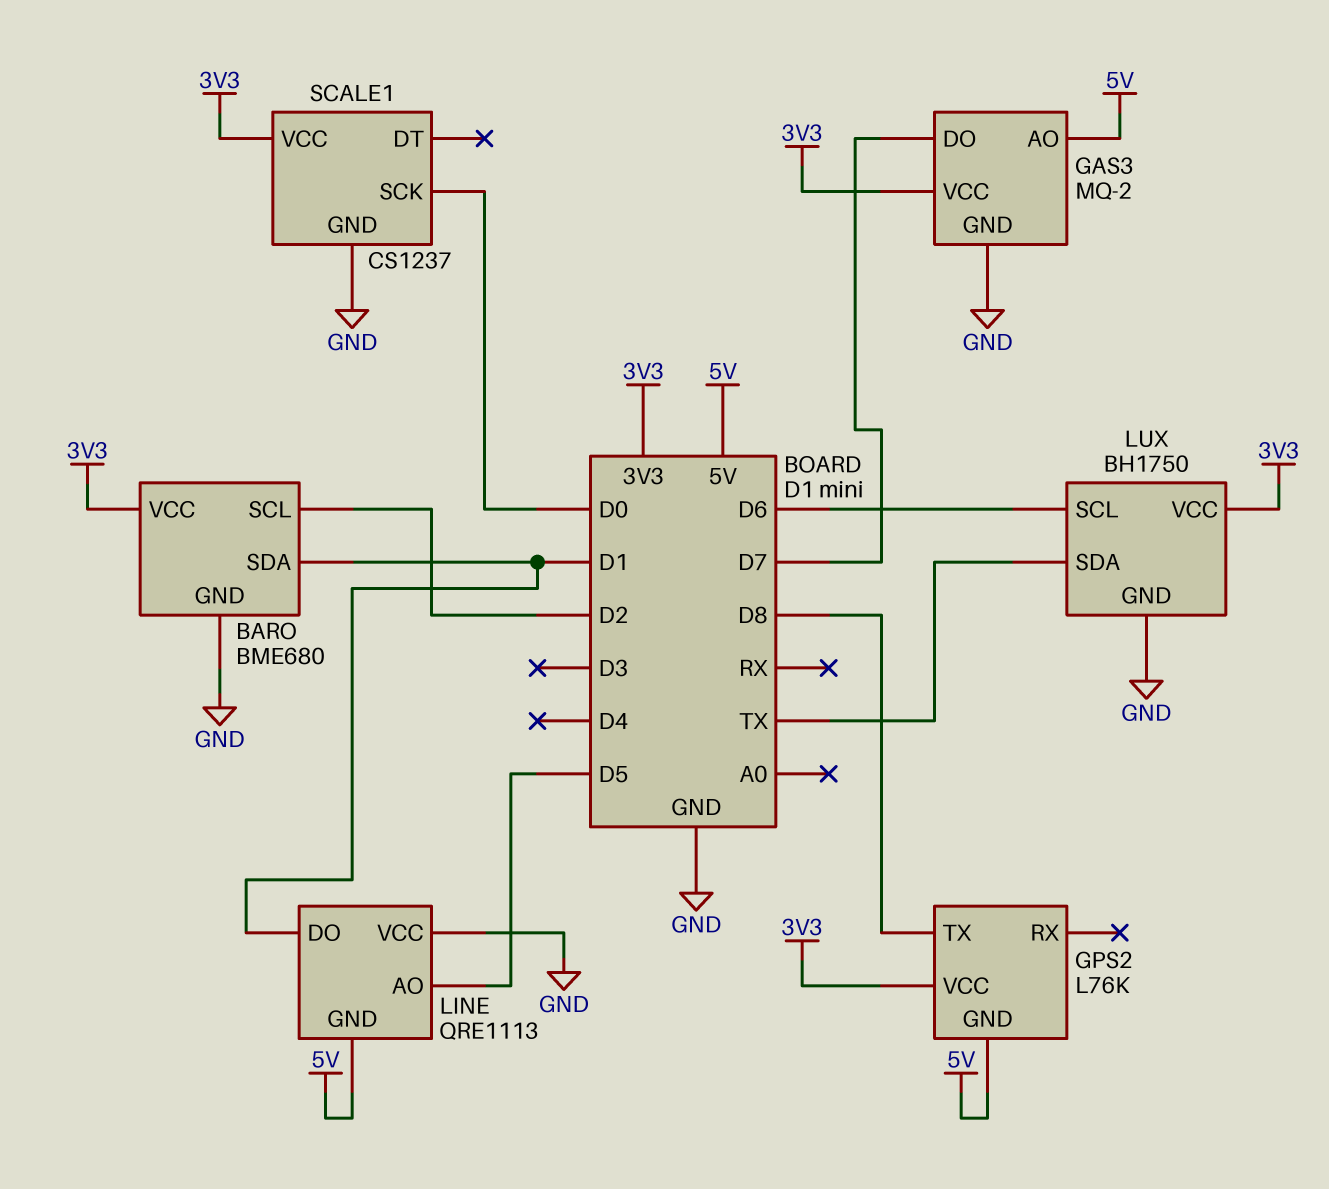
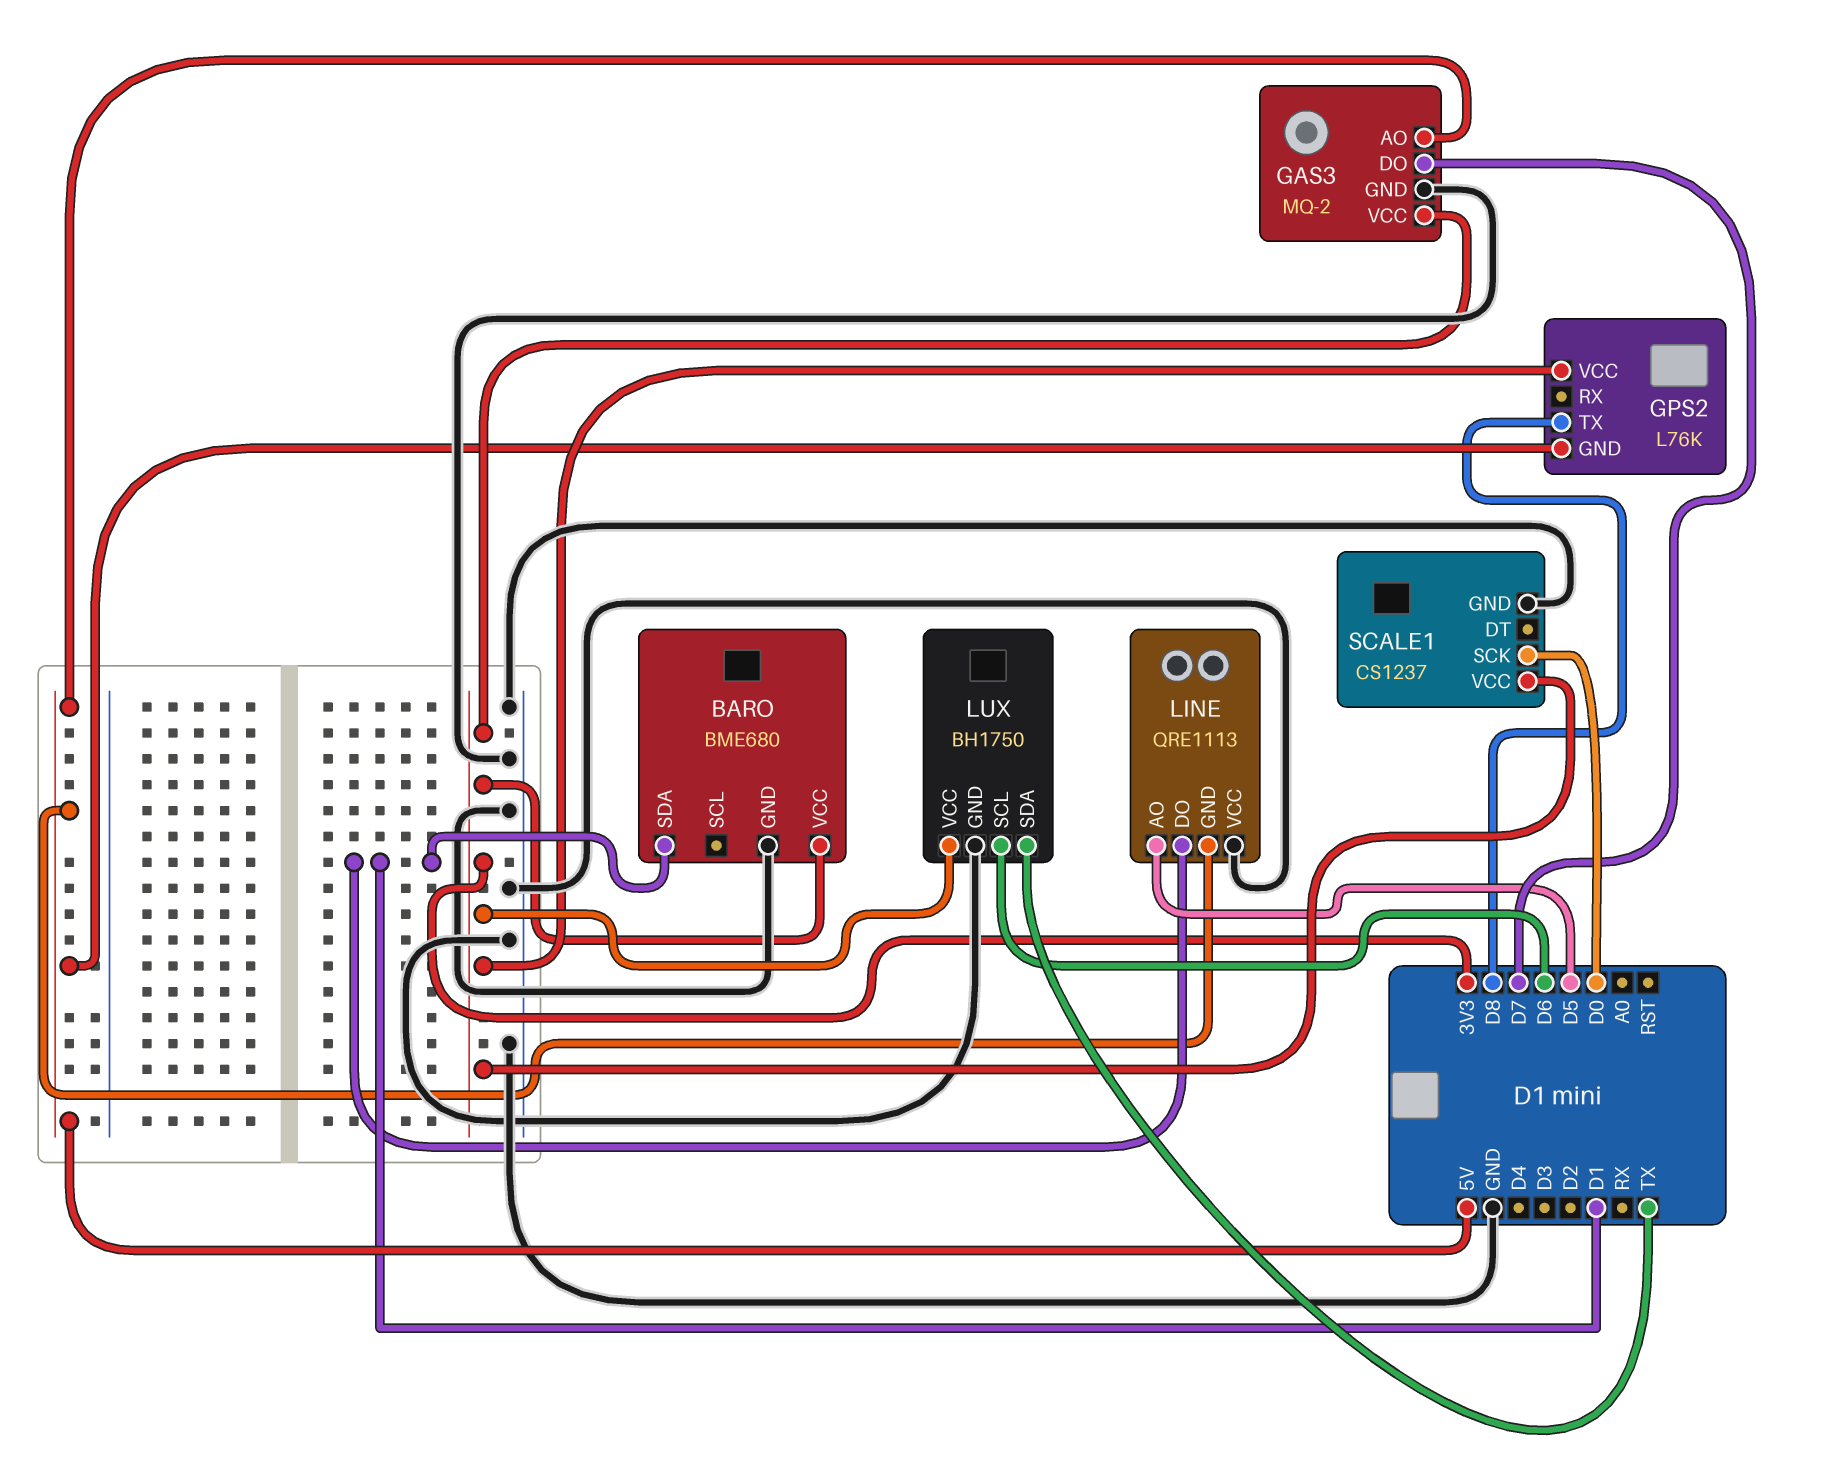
BARO pin SCL: D2 -> none

